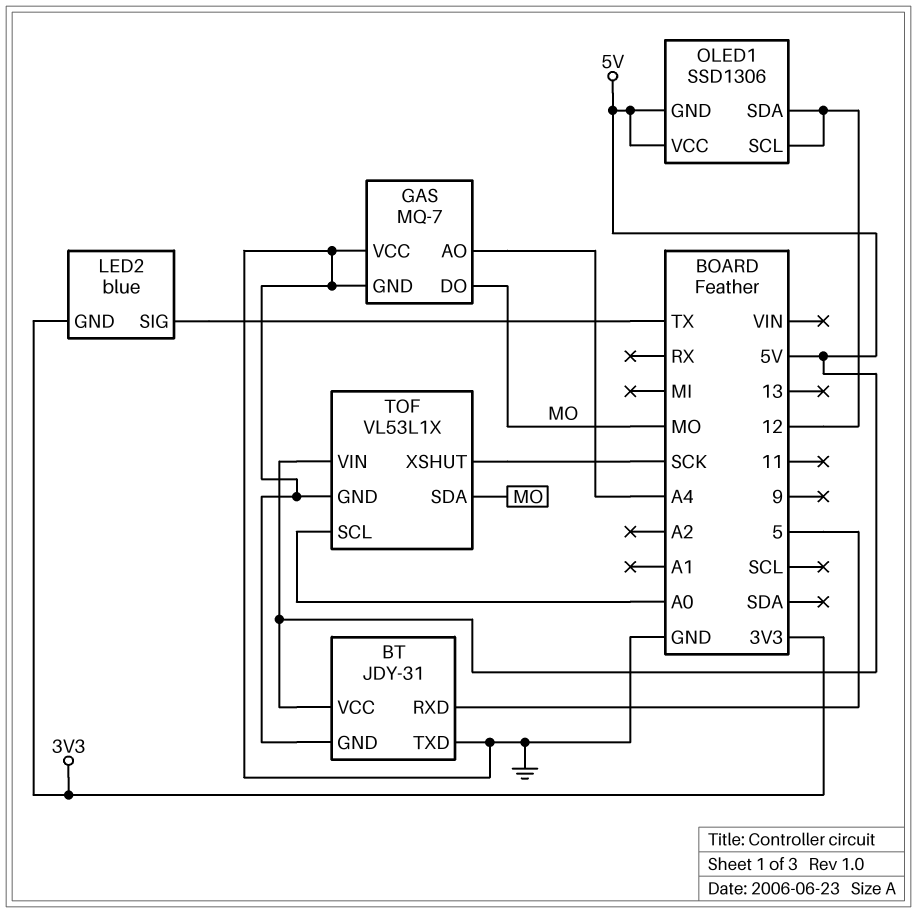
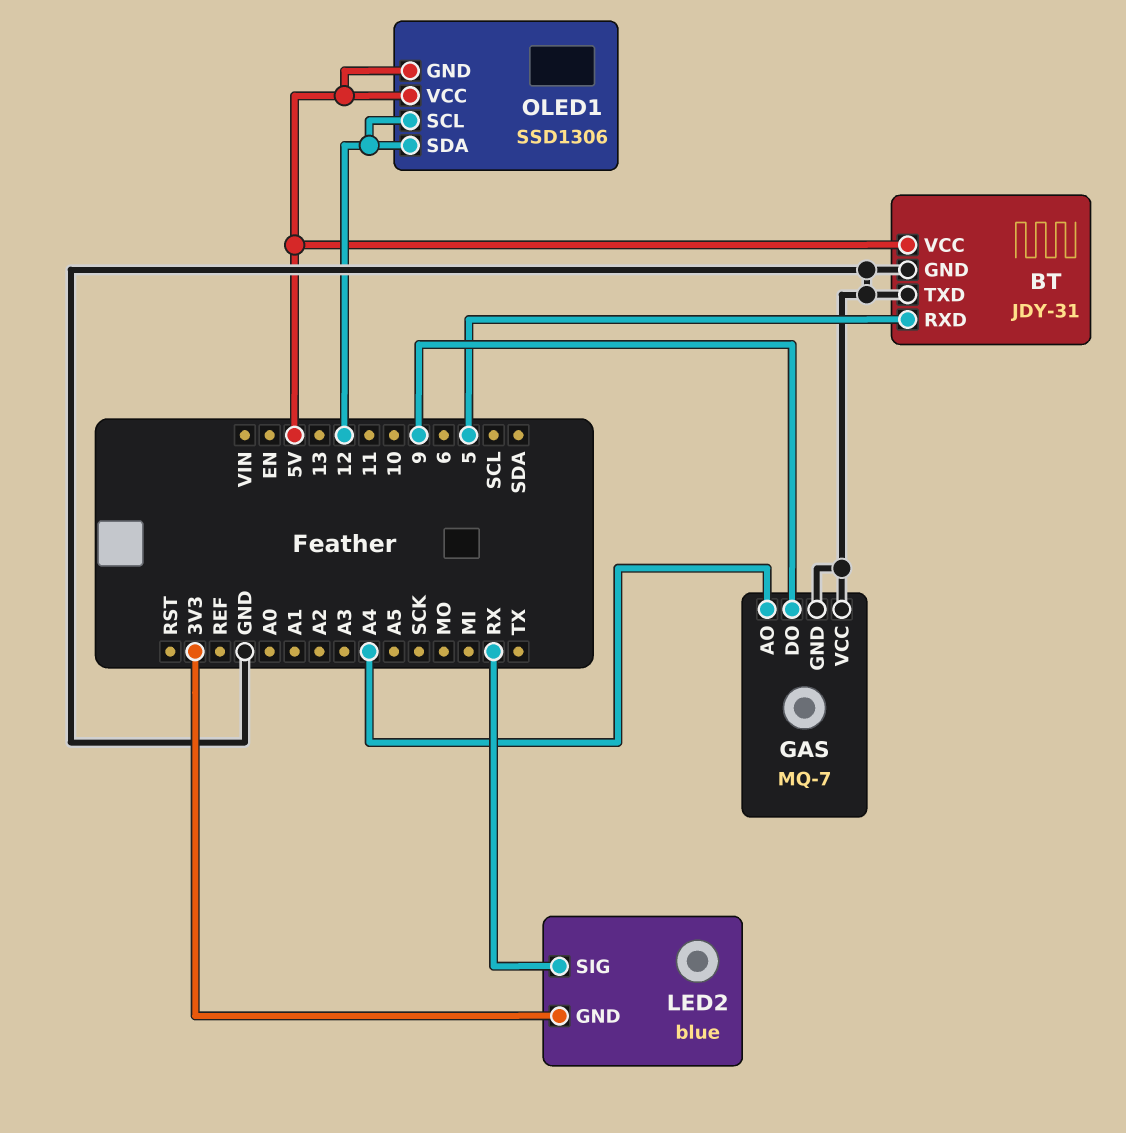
GAS pin DO: MO -> 9
LED2 pin SIG: TX -> RX
TOF: VL53L1X -> none
TOF pin GND: GND -> none
TOF pin SCL: A0 -> none
TOF pin SDA: MO -> none
TOF pin VIN: 5V -> none
TOF pin XSHUT: SCK -> none

